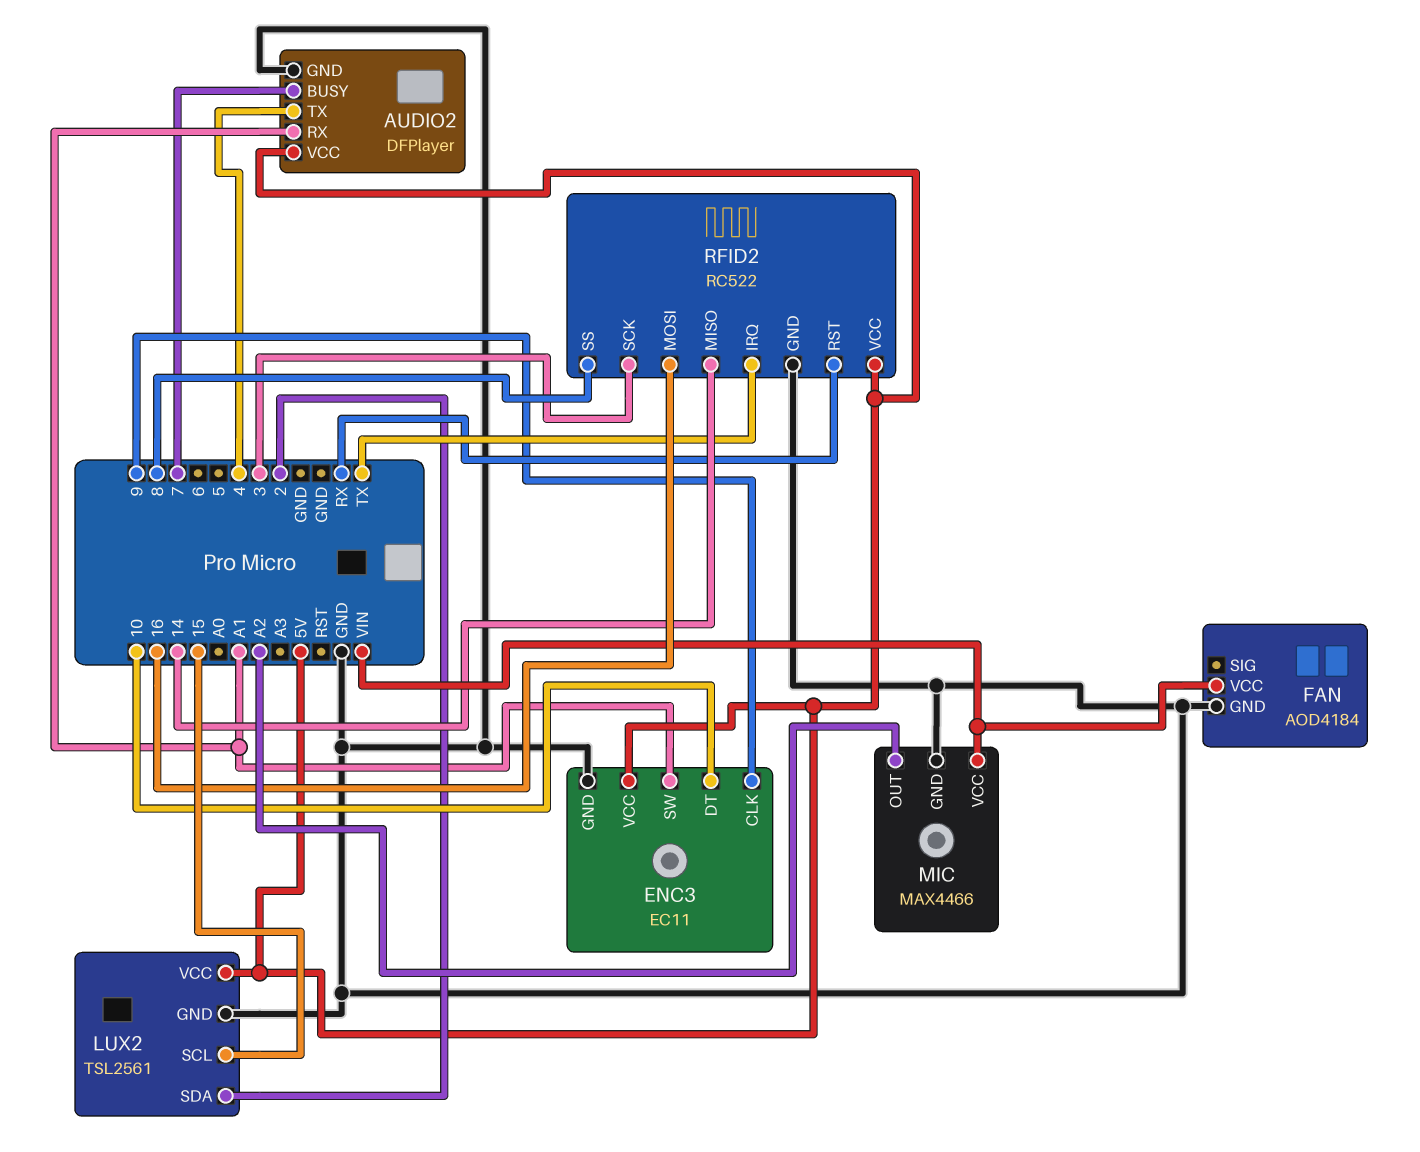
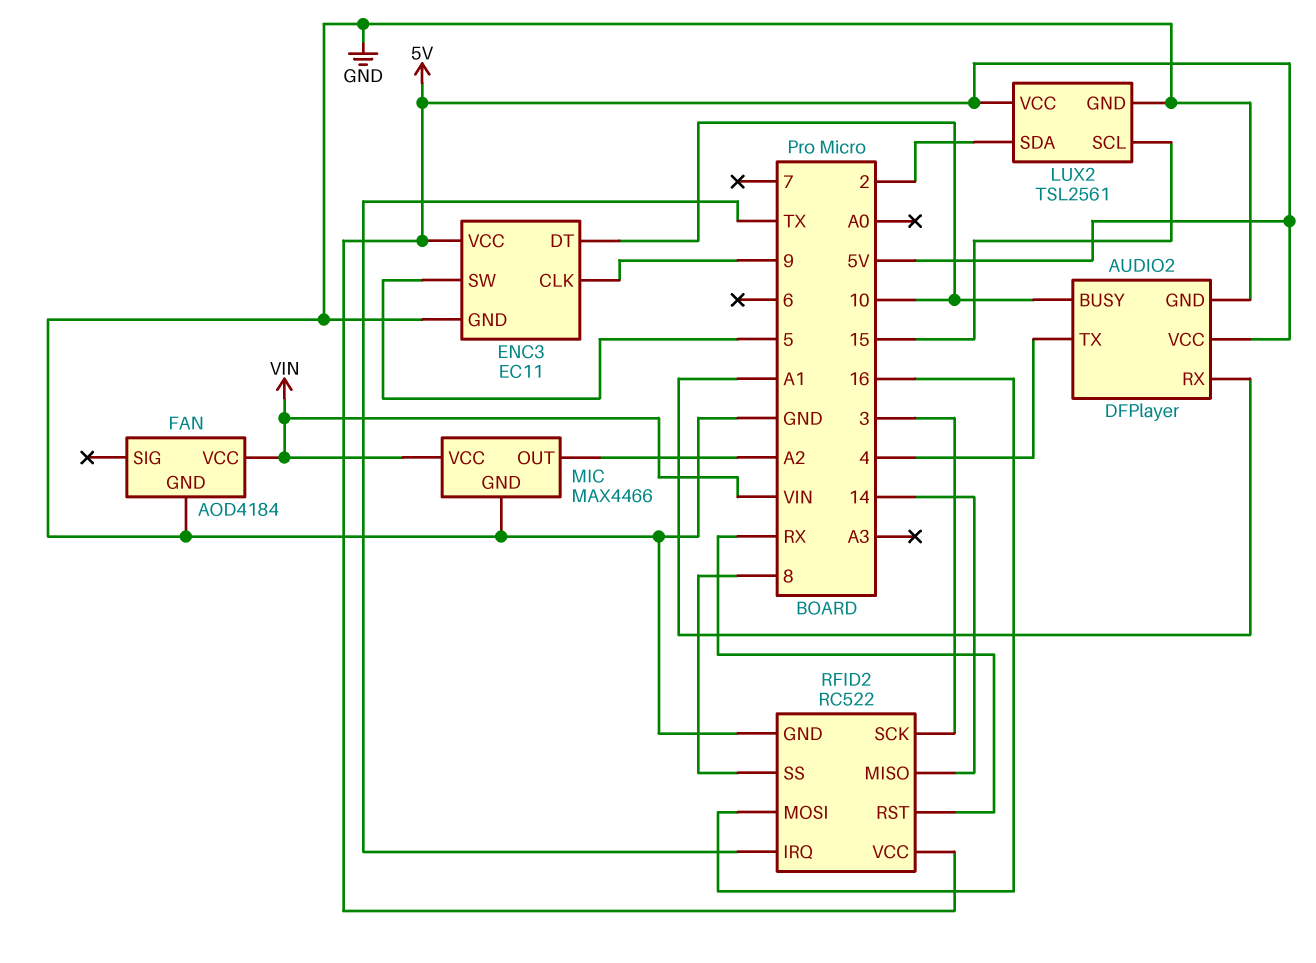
AUDIO2 pin BUSY: 7 -> 10
ENC3 pin SW: A1 -> 5

